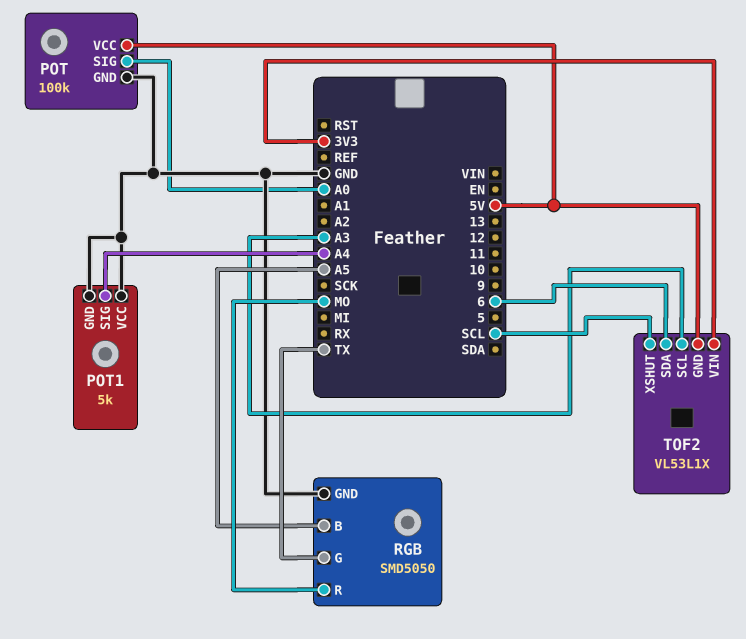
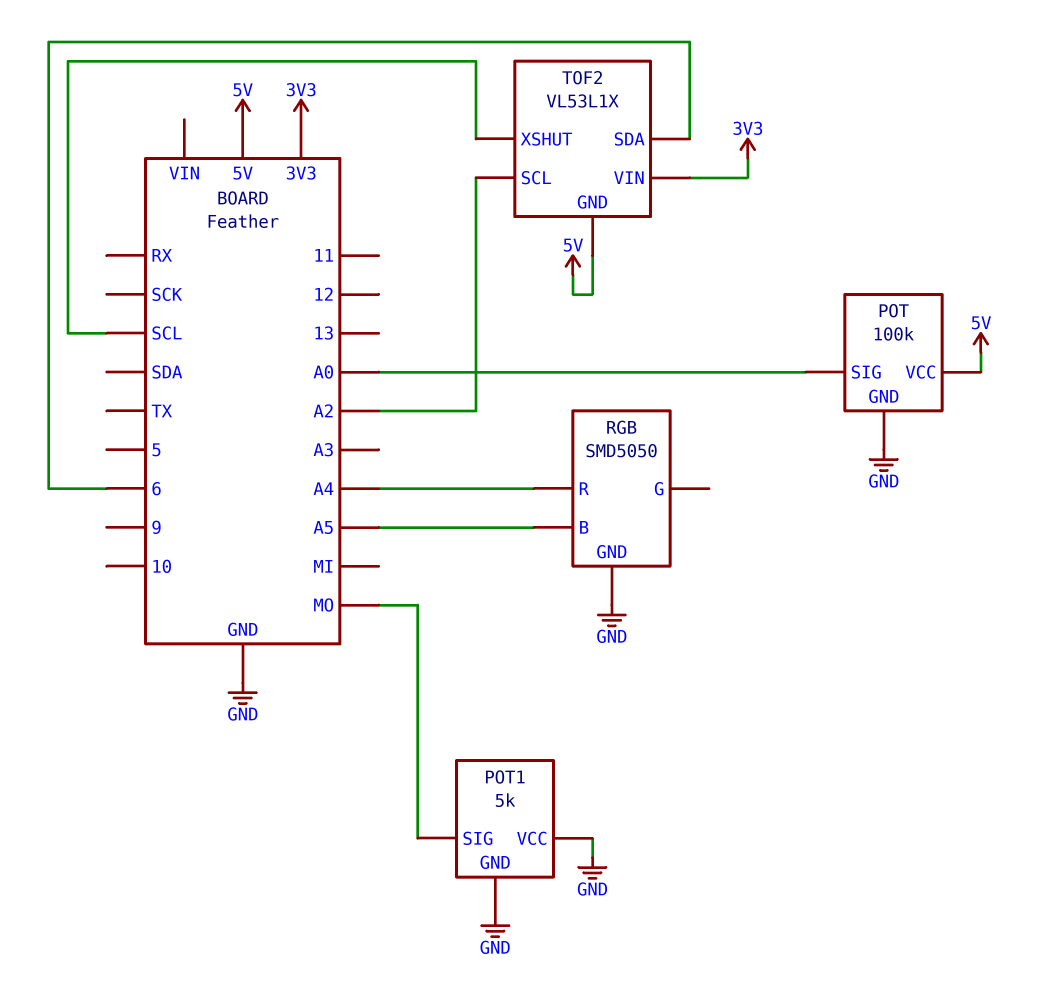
POT1 pin SIG: A4 -> MO
RGB pin G: TX -> none
RGB pin R: MO -> A4
TOF2 pin SCL: A3 -> A2

